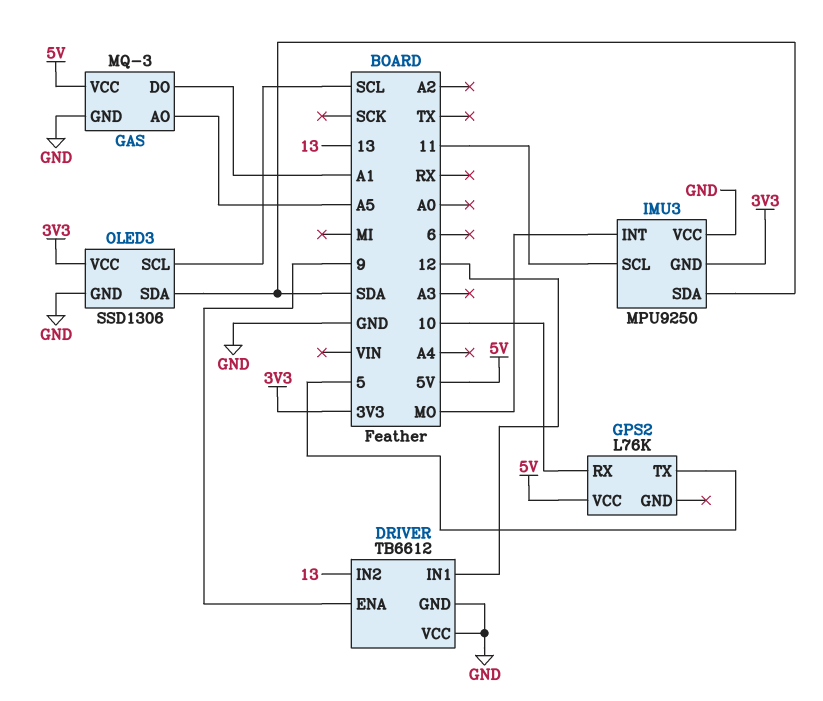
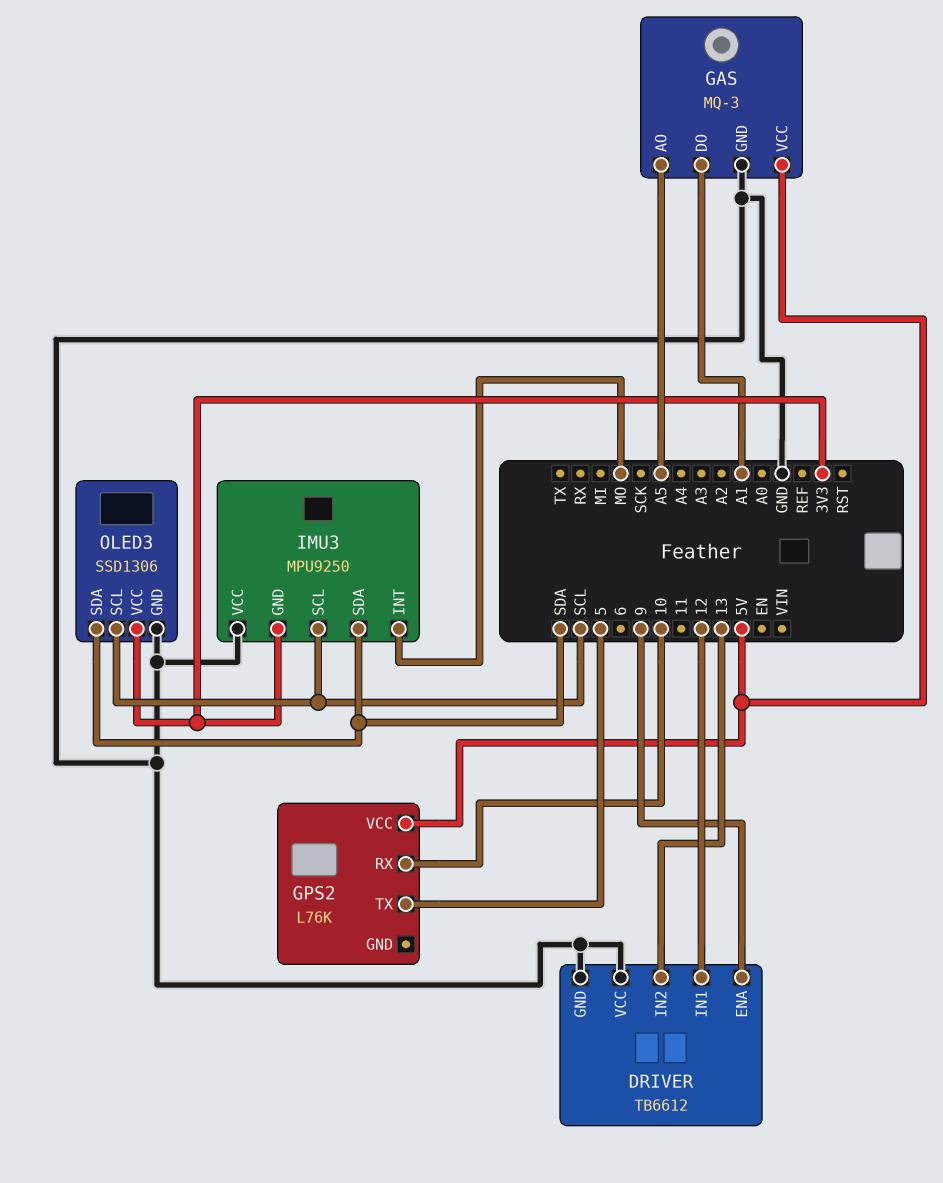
IMU3 pin SCL: 11 -> SCL

